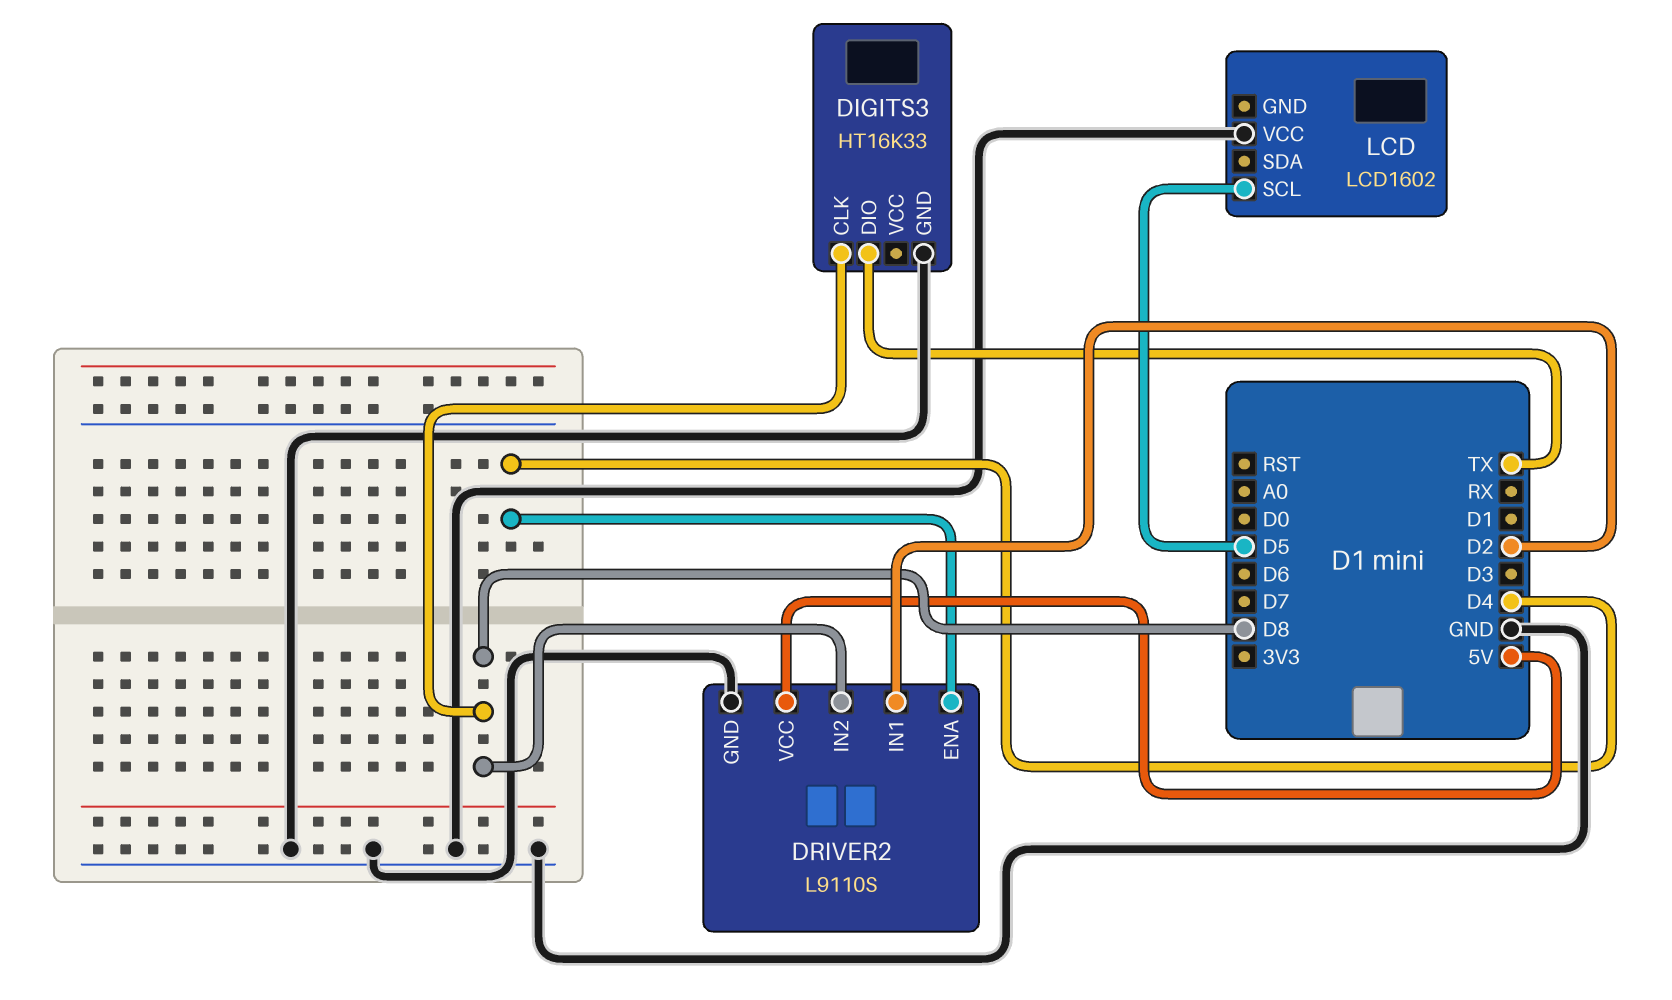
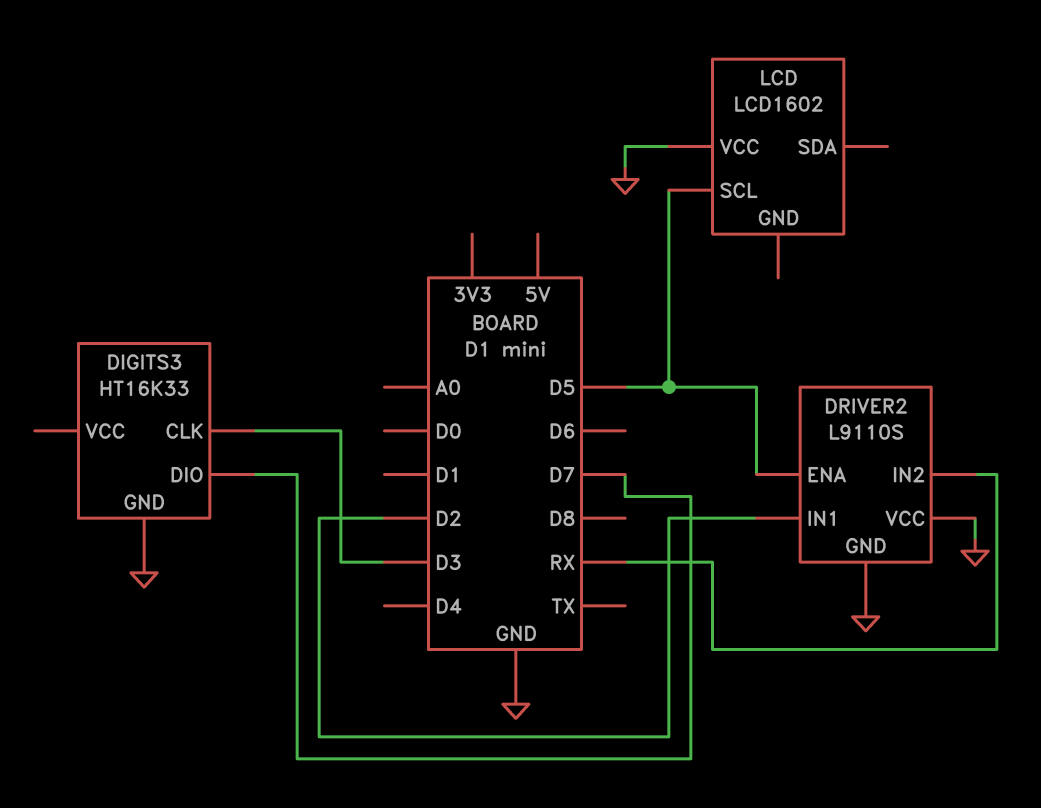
DIGITS3 pin CLK: D8 -> D3
DIGITS3 pin DIO: TX -> D7
DRIVER2 pin ENA: D4 -> D5
DRIVER2 pin IN2: D8 -> RX
DRIVER2 pin VCC: 5V -> GND

